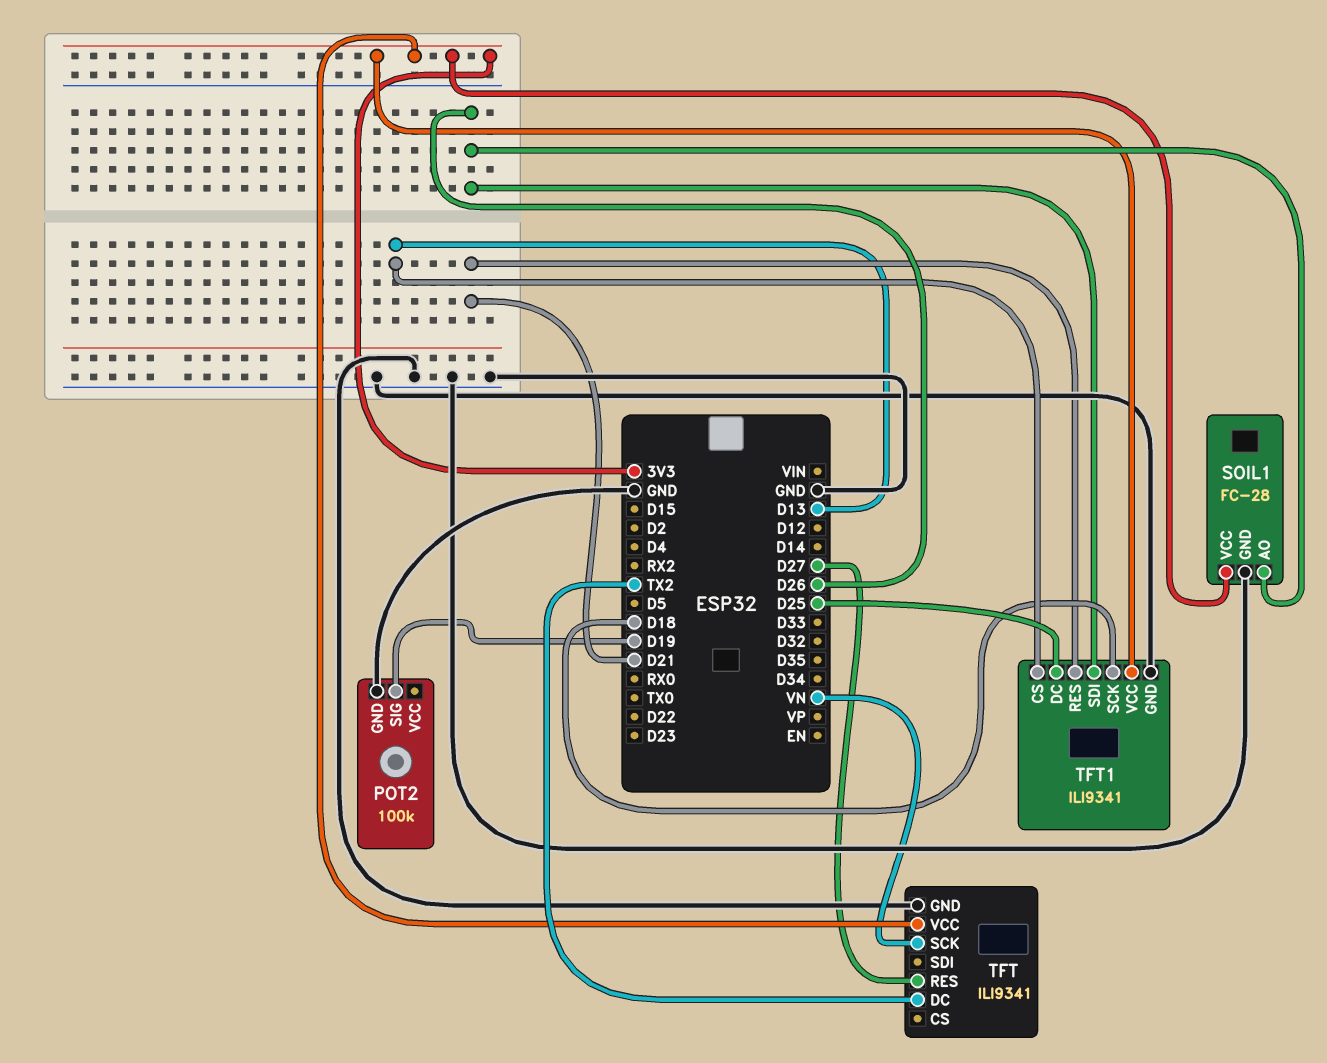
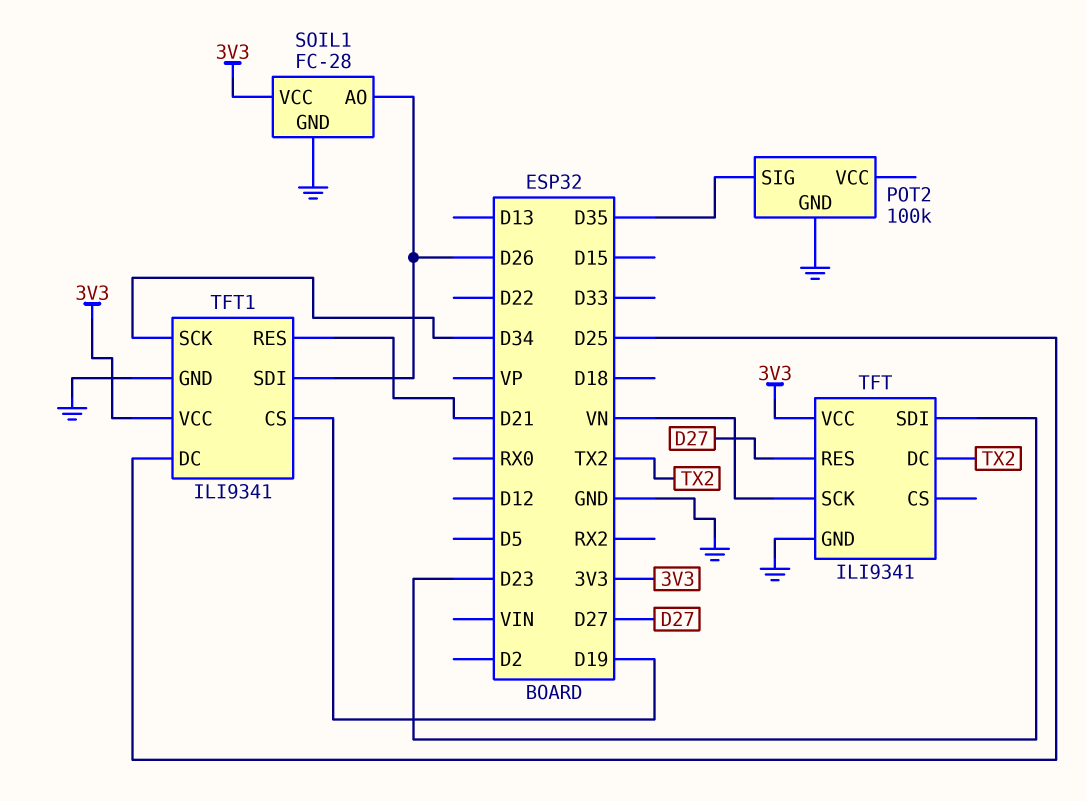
POT2 pin SIG: D19 -> D35
TFT pin SDI: none -> D23
TFT1 pin CS: D13 -> D19
TFT1 pin SCK: D18 -> D34

